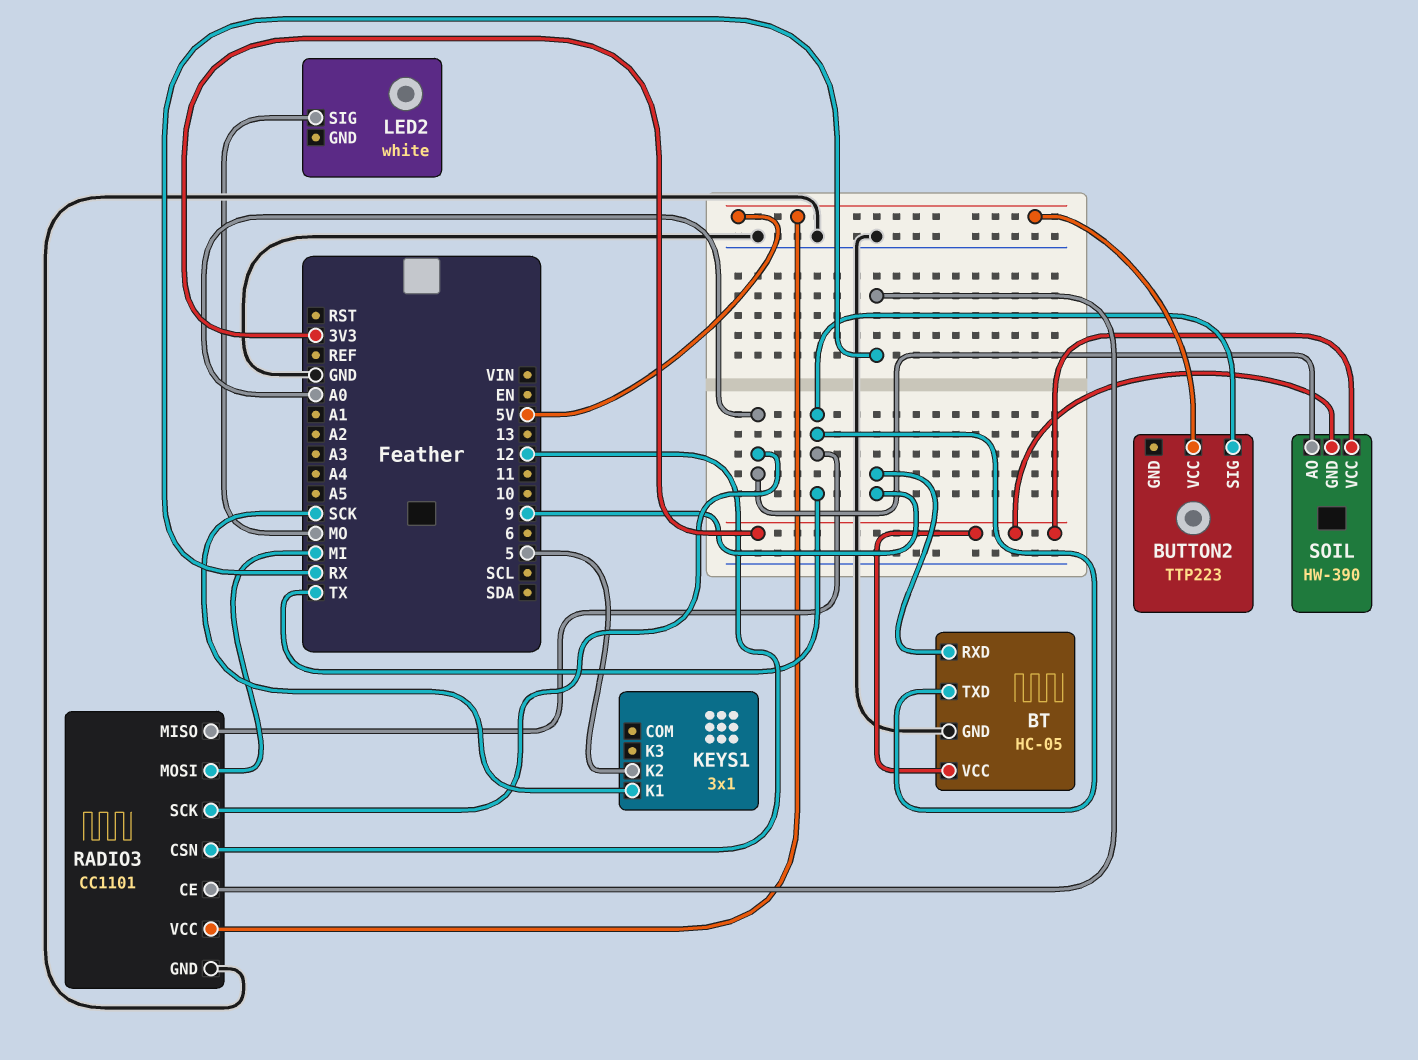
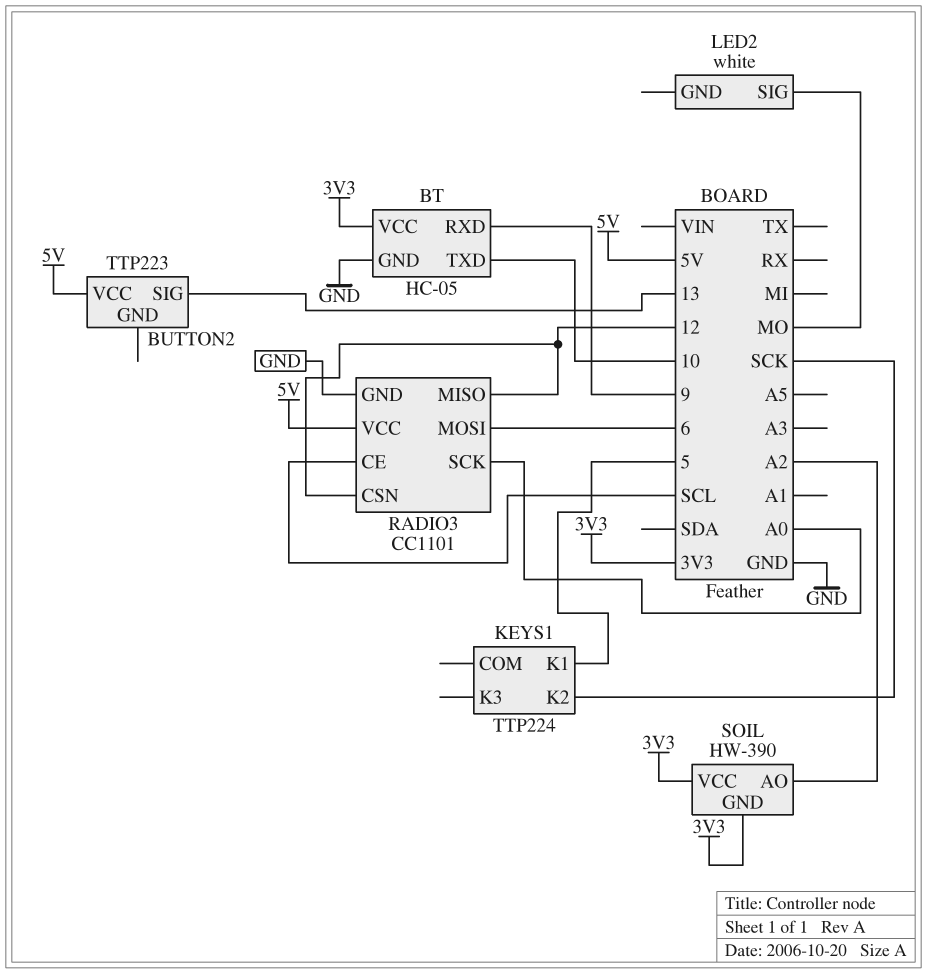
BT pin TXD: TX -> 10
BUTTON2 pin SIG: TX -> 13
KEYS1: 3x1 -> TTP224
KEYS1 pin K1: SCK -> 5
KEYS1 pin K2: 5 -> SCK
RADIO3 pin CE: RX -> SCL
RADIO3 pin MISO: TX -> 12
RADIO3 pin MOSI: MI -> 6
SOIL pin AO: A0 -> A2

